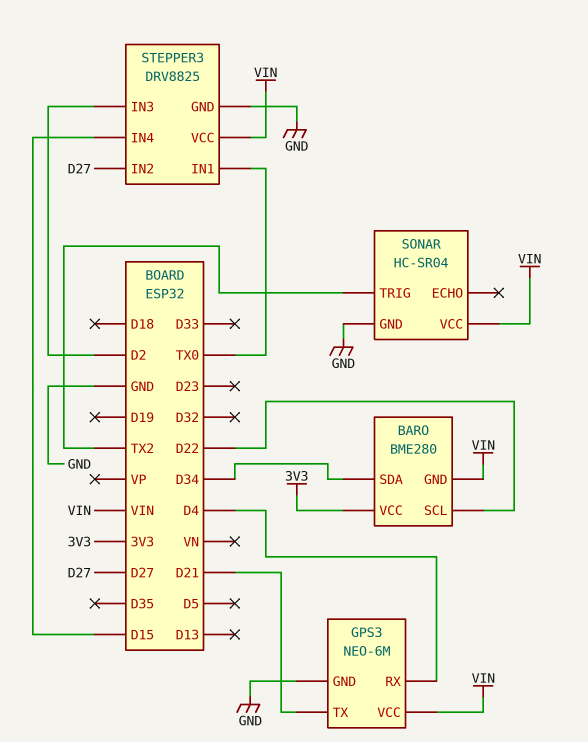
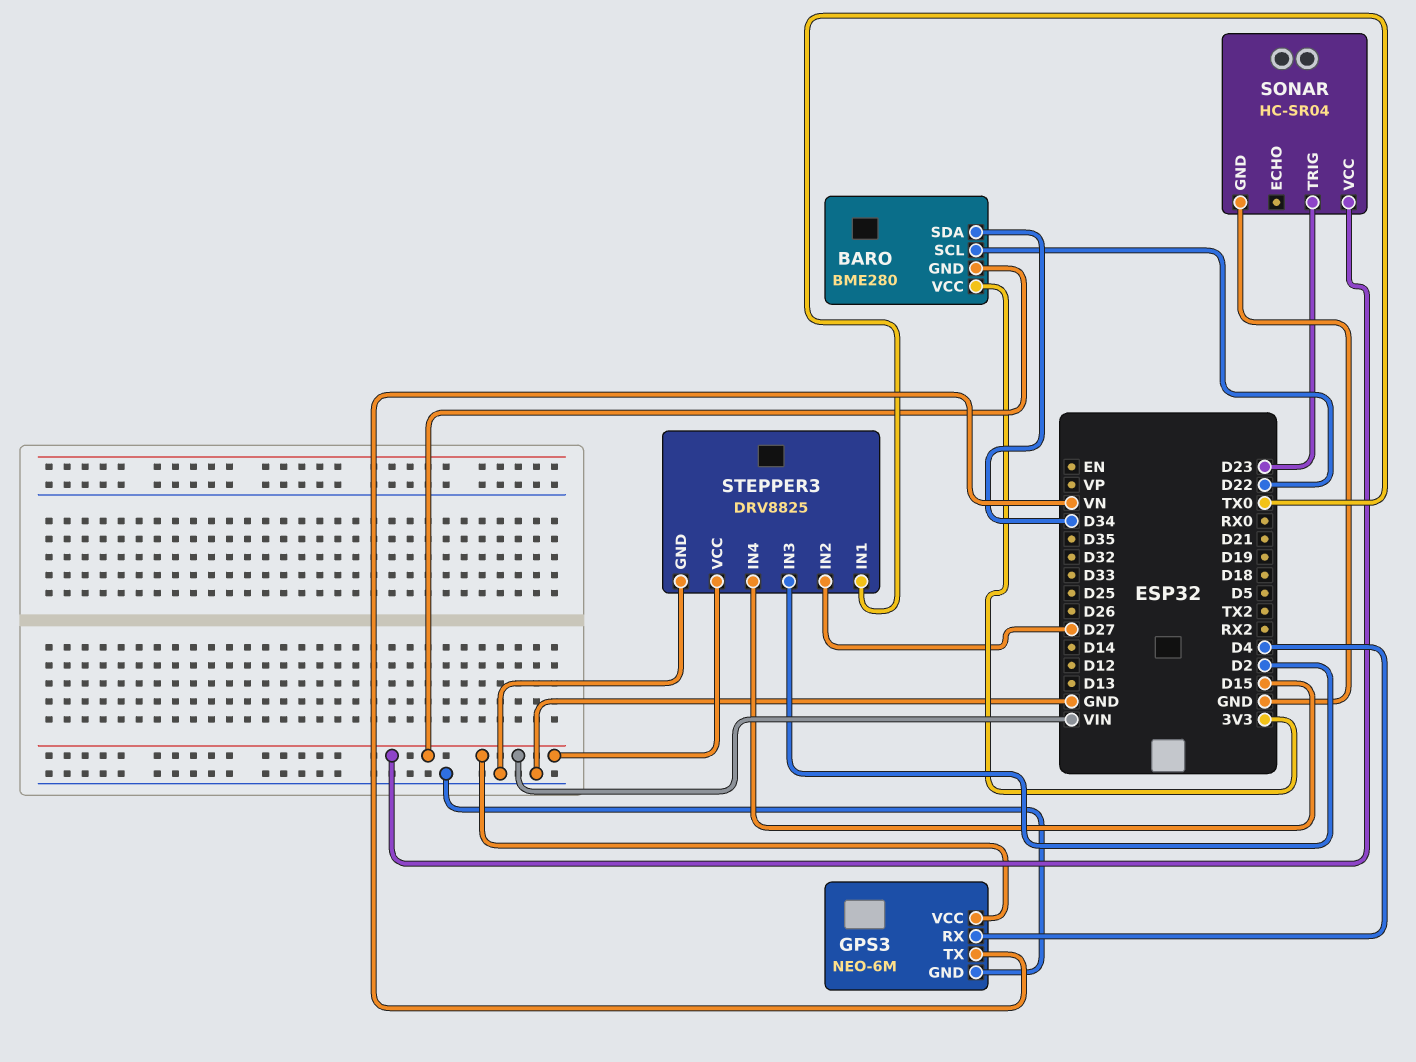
GPS3 pin TX: D21 -> VN
SONAR pin TRIG: TX2 -> D23

